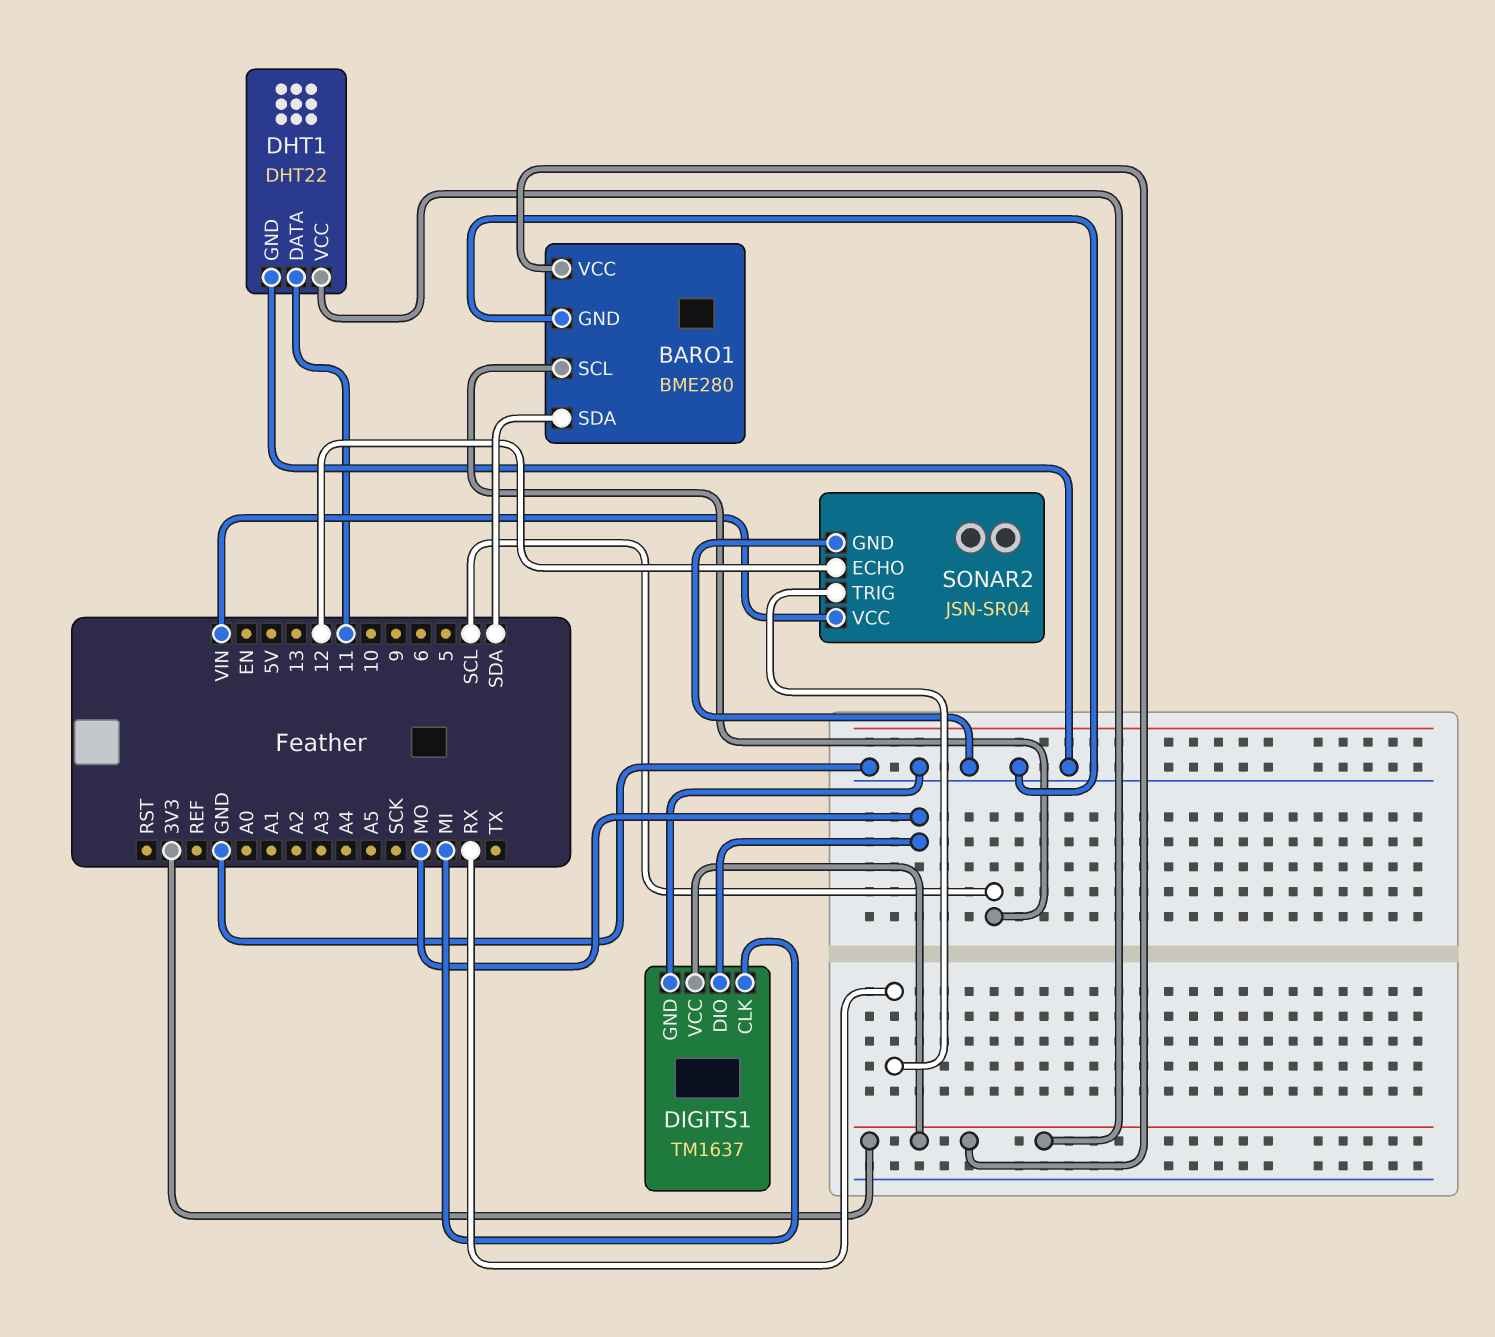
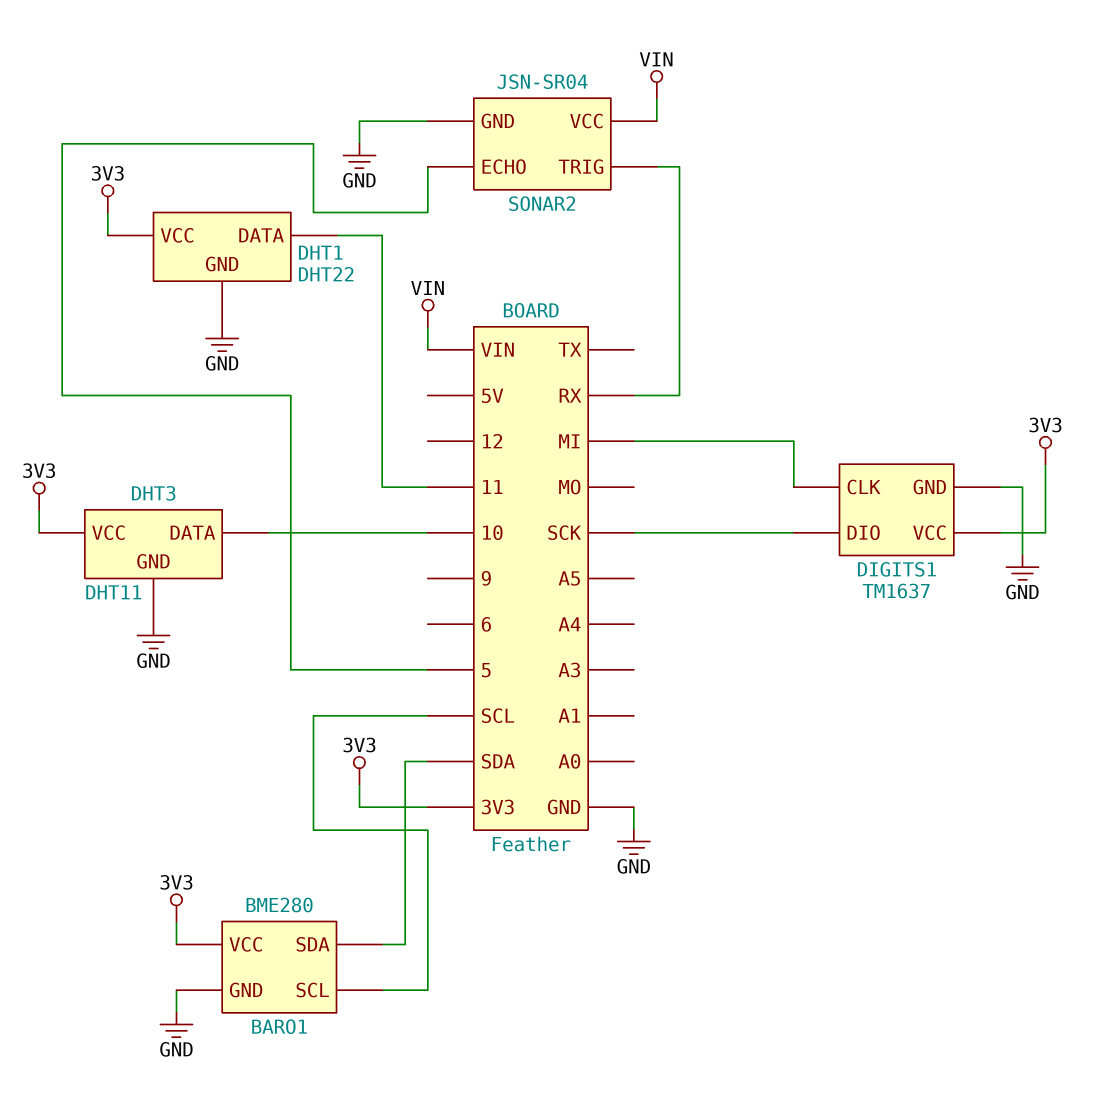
DHT3: none -> DHT11
DHT3 pin DATA: none -> 10
DHT3 pin GND: none -> GND
DHT3 pin VCC: none -> 3V3
DIGITS1 pin DIO: MO -> SCK
SONAR2 pin ECHO: 12 -> 5

